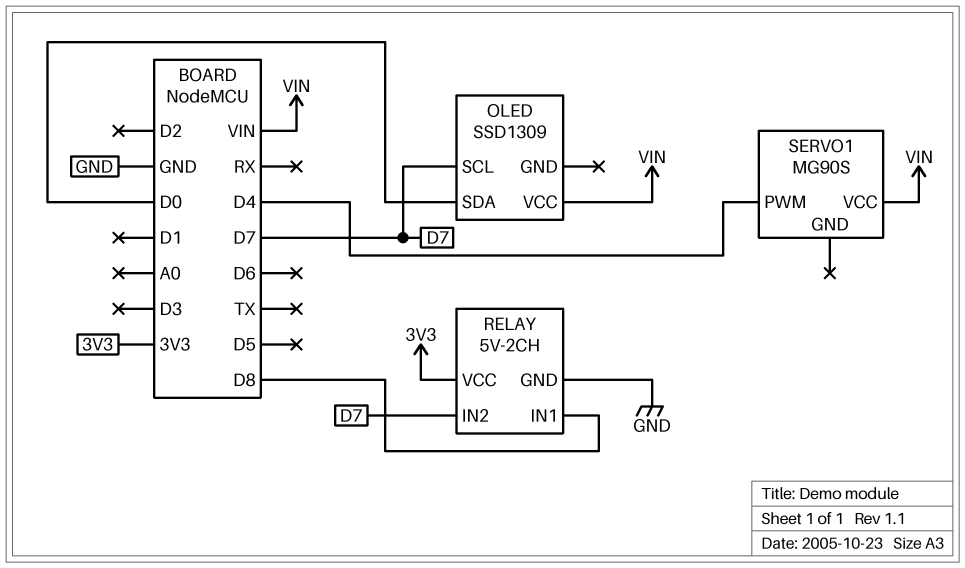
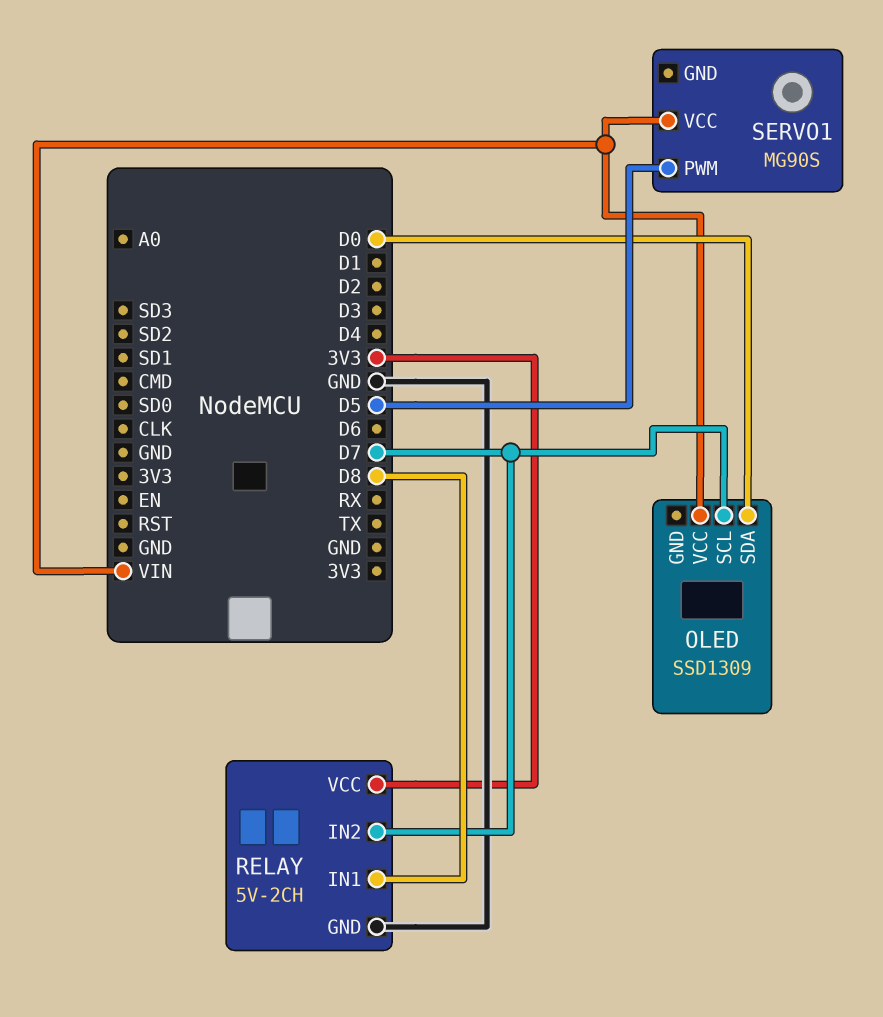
SERVO1 pin PWM: D4 -> D5

